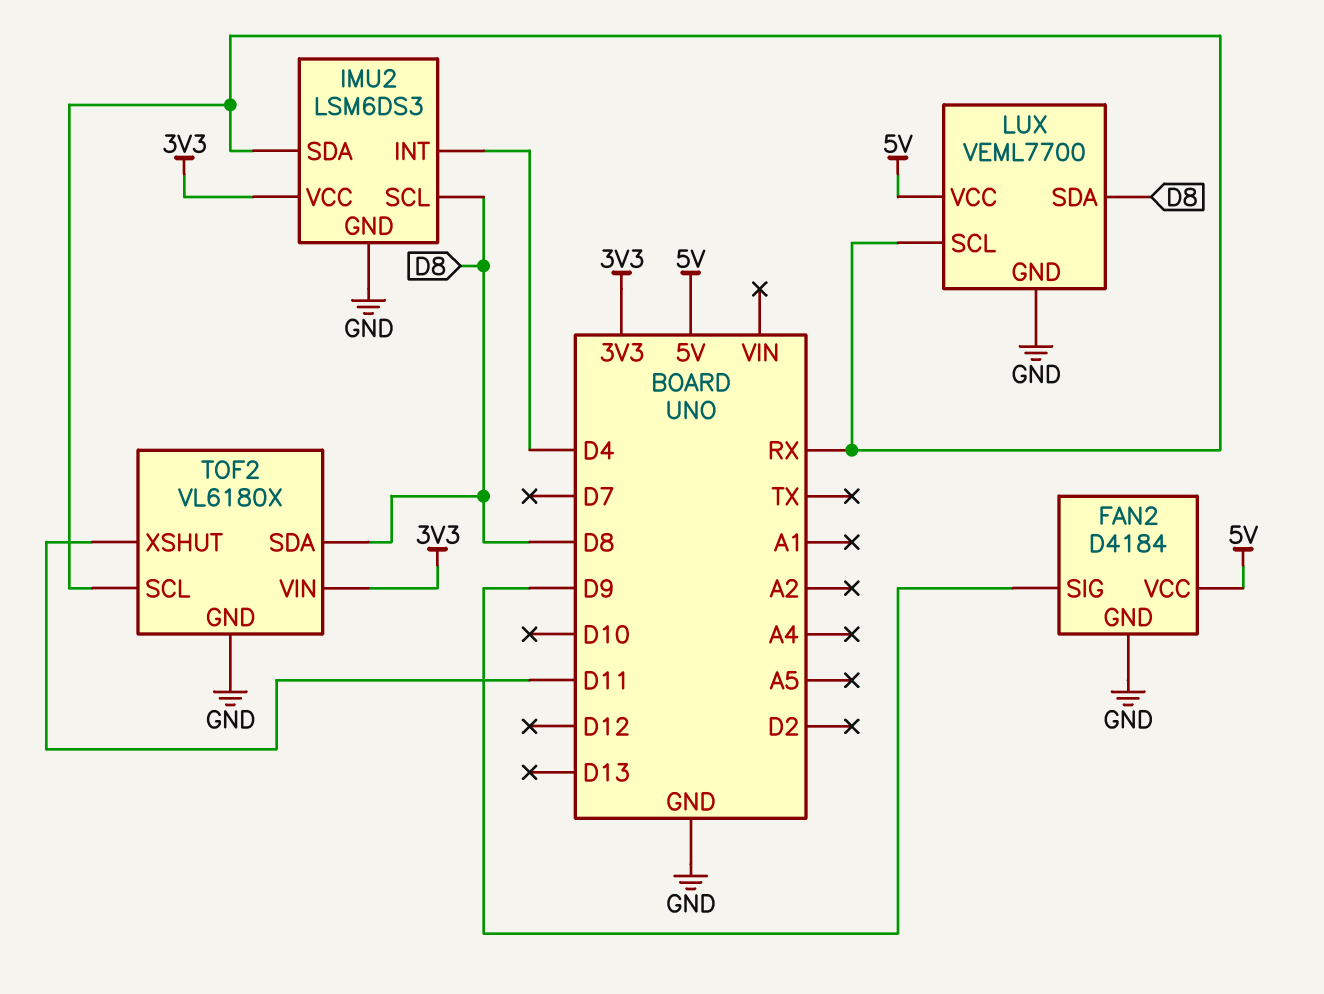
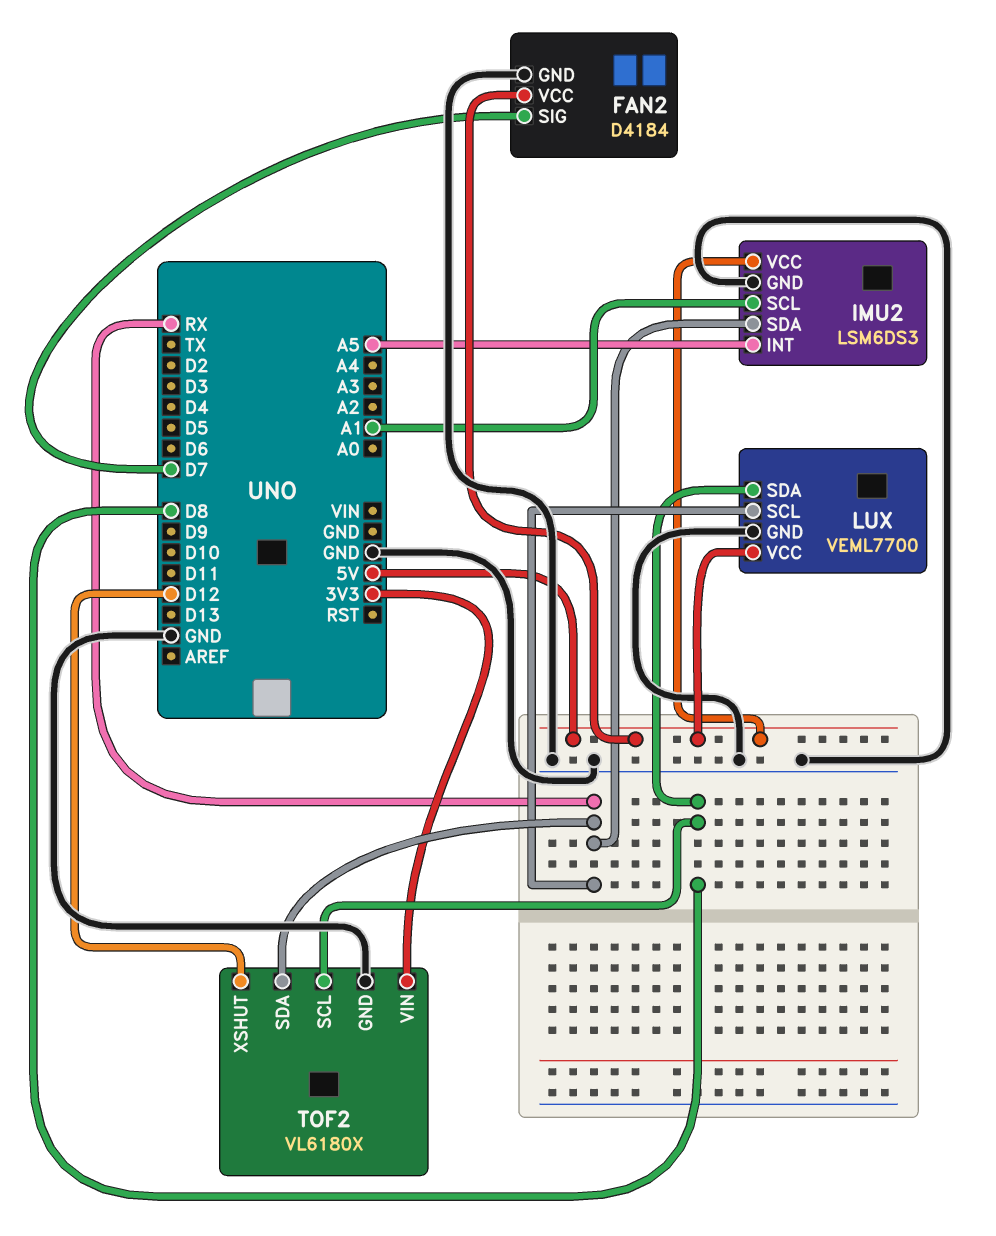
FAN2 pin SIG: D9 -> D7
IMU2 pin INT: D4 -> A5
IMU2 pin SCL: D8 -> A1
IMU2 pin VCC: 3V3 -> 5V
TOF2 pin SCL: RX -> D8
TOF2 pin SDA: D8 -> RX
TOF2 pin XSHUT: D11 -> D12

